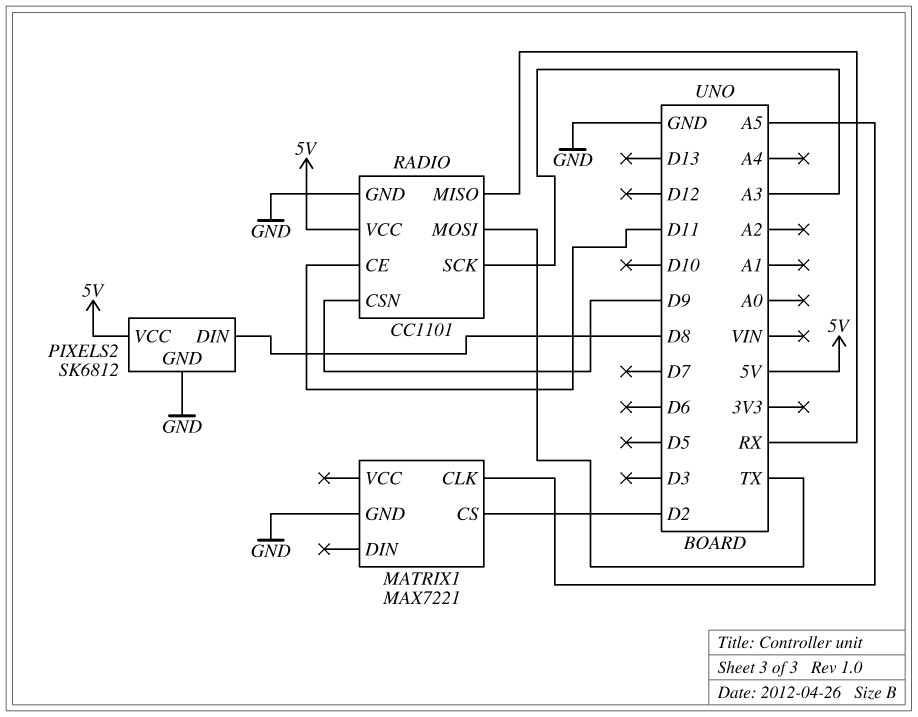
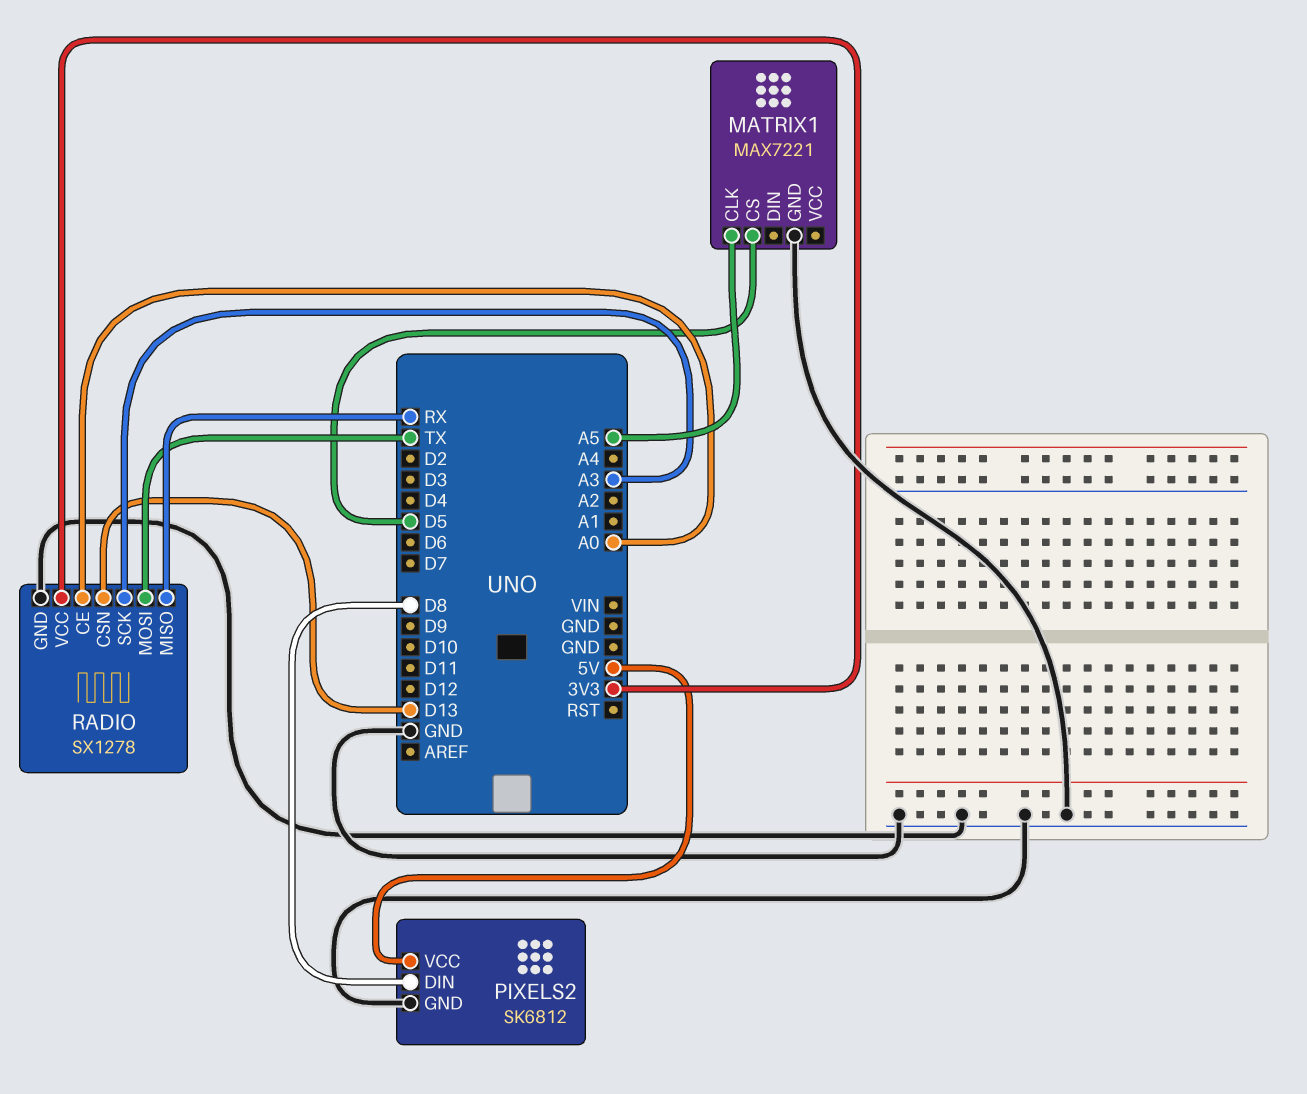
MATRIX1 pin CS: D2 -> D5
RADIO: CC1101 -> SX1278
RADIO pin CE: D11 -> A0
RADIO pin CSN: D9 -> D13
RADIO pin VCC: 5V -> 3V3

